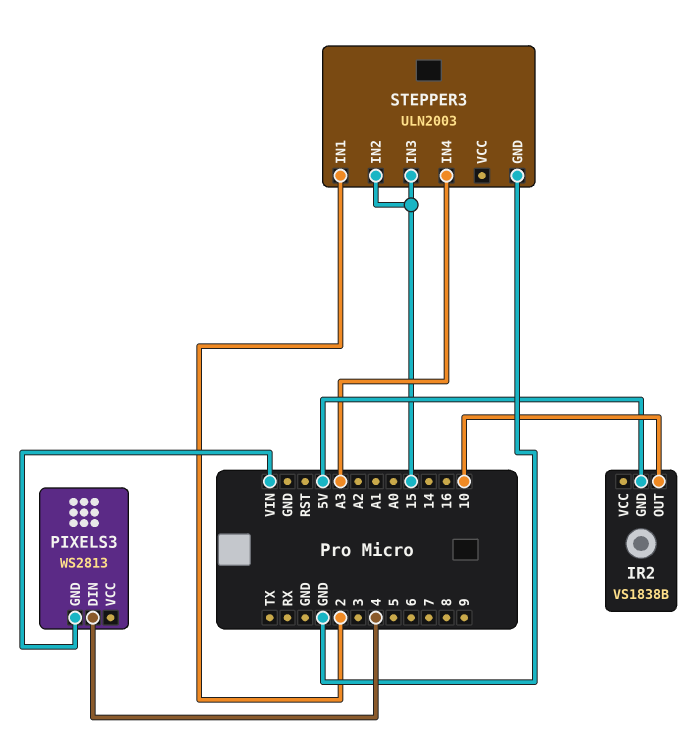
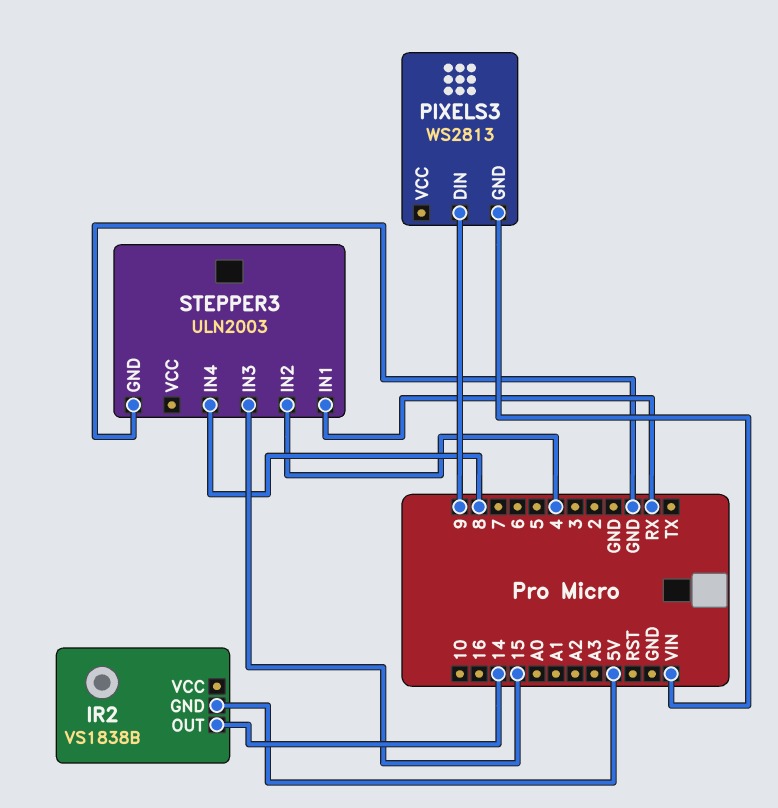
IR2 pin OUT: 10 -> 14
PIXELS3 pin DIN: 4 -> 9
STEPPER3 pin IN1: 2 -> RX
STEPPER3 pin IN2: 15 -> 4
STEPPER3 pin IN4: A3 -> 8

